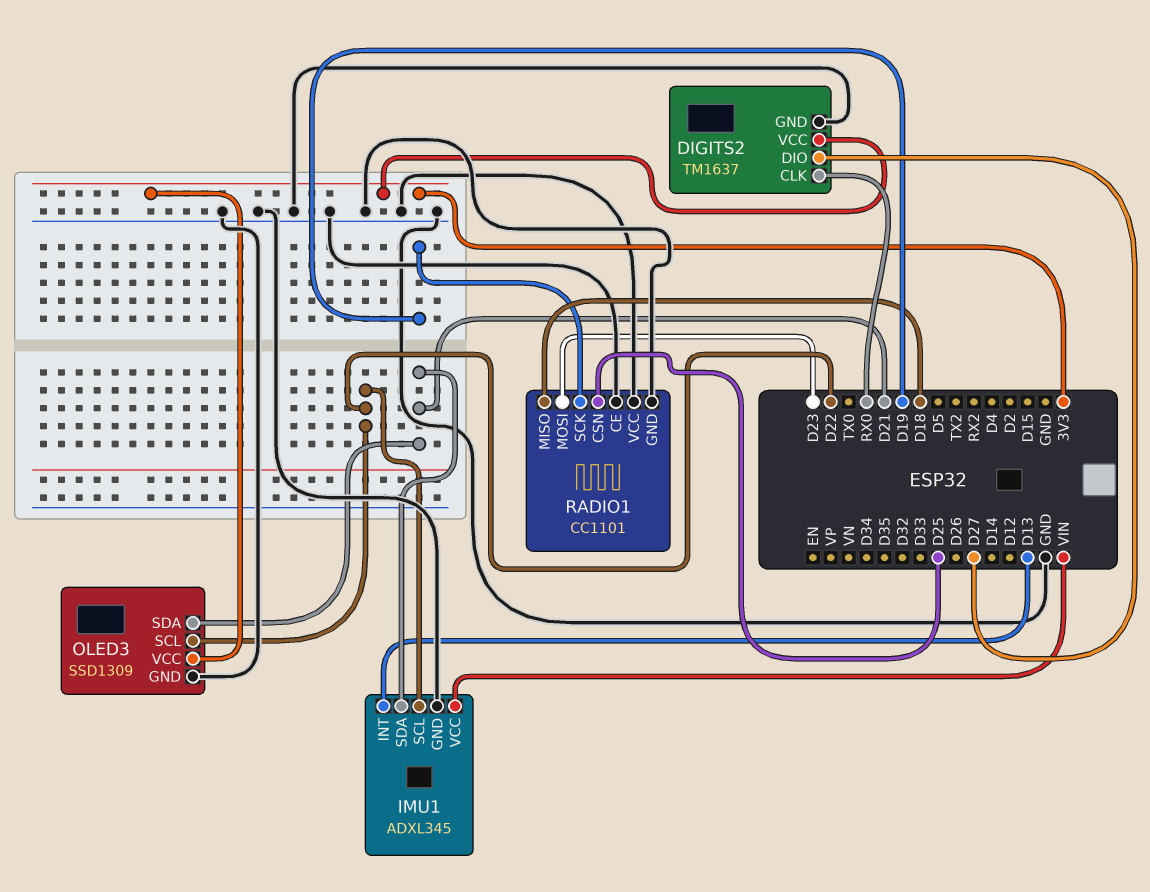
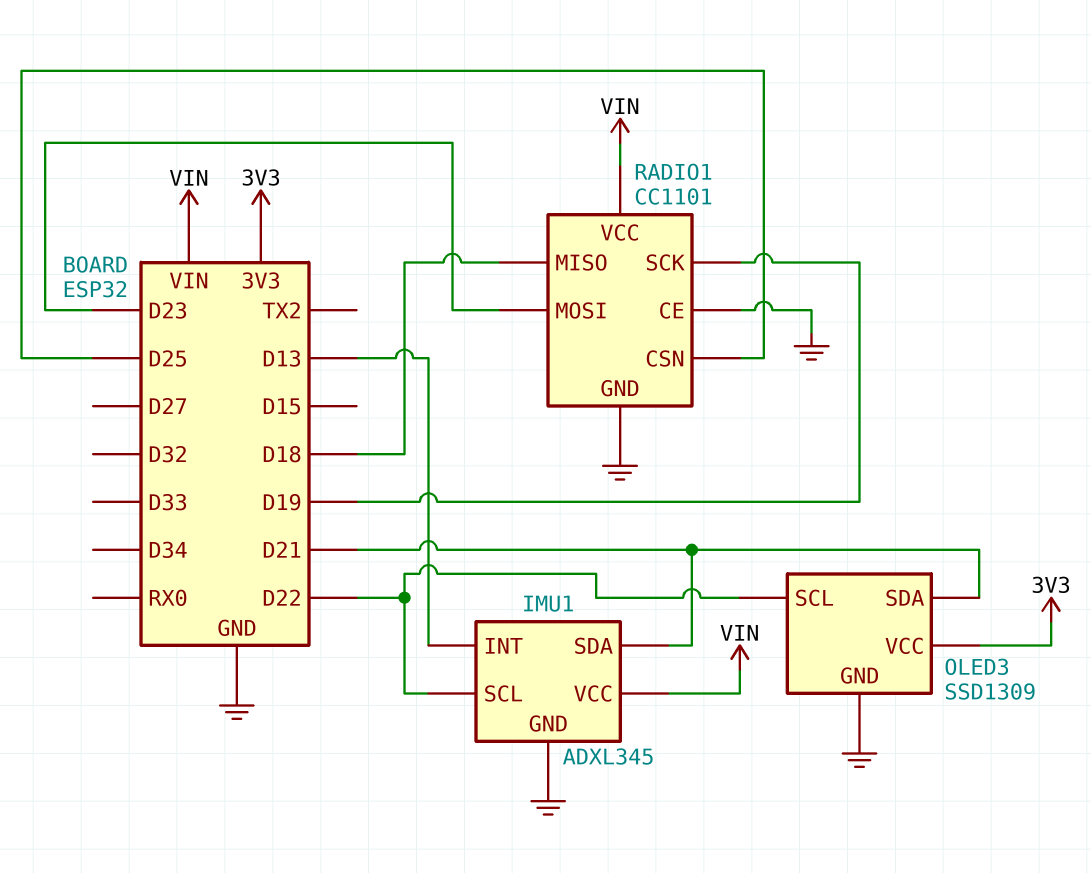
DIGITS2: TM1637 -> none
DIGITS2 pin CLK: RX0 -> none
DIGITS2 pin DIO: D27 -> none
DIGITS2 pin GND: GND -> none
DIGITS2 pin VCC: 3V3 -> none
RADIO1 pin VCC: GND -> VIN

